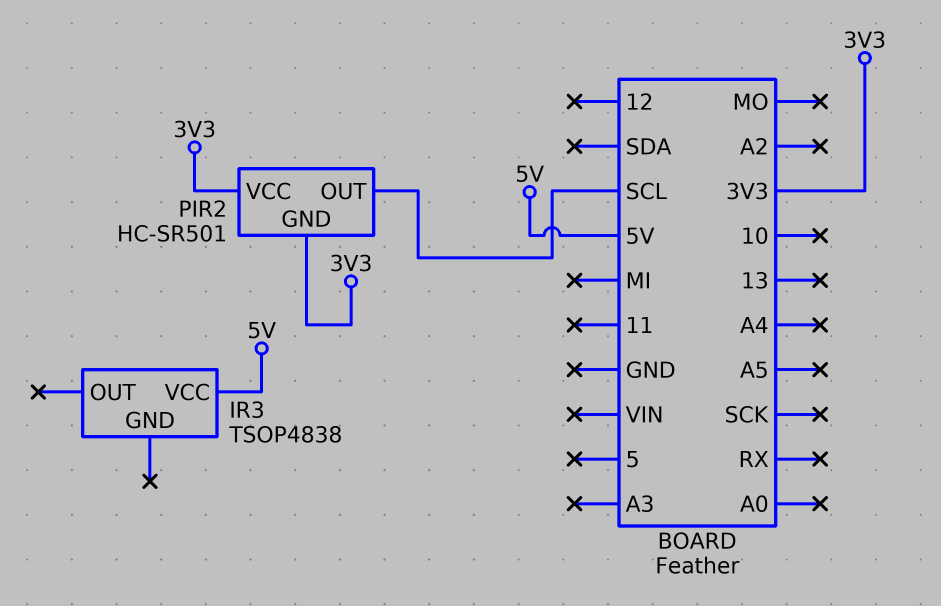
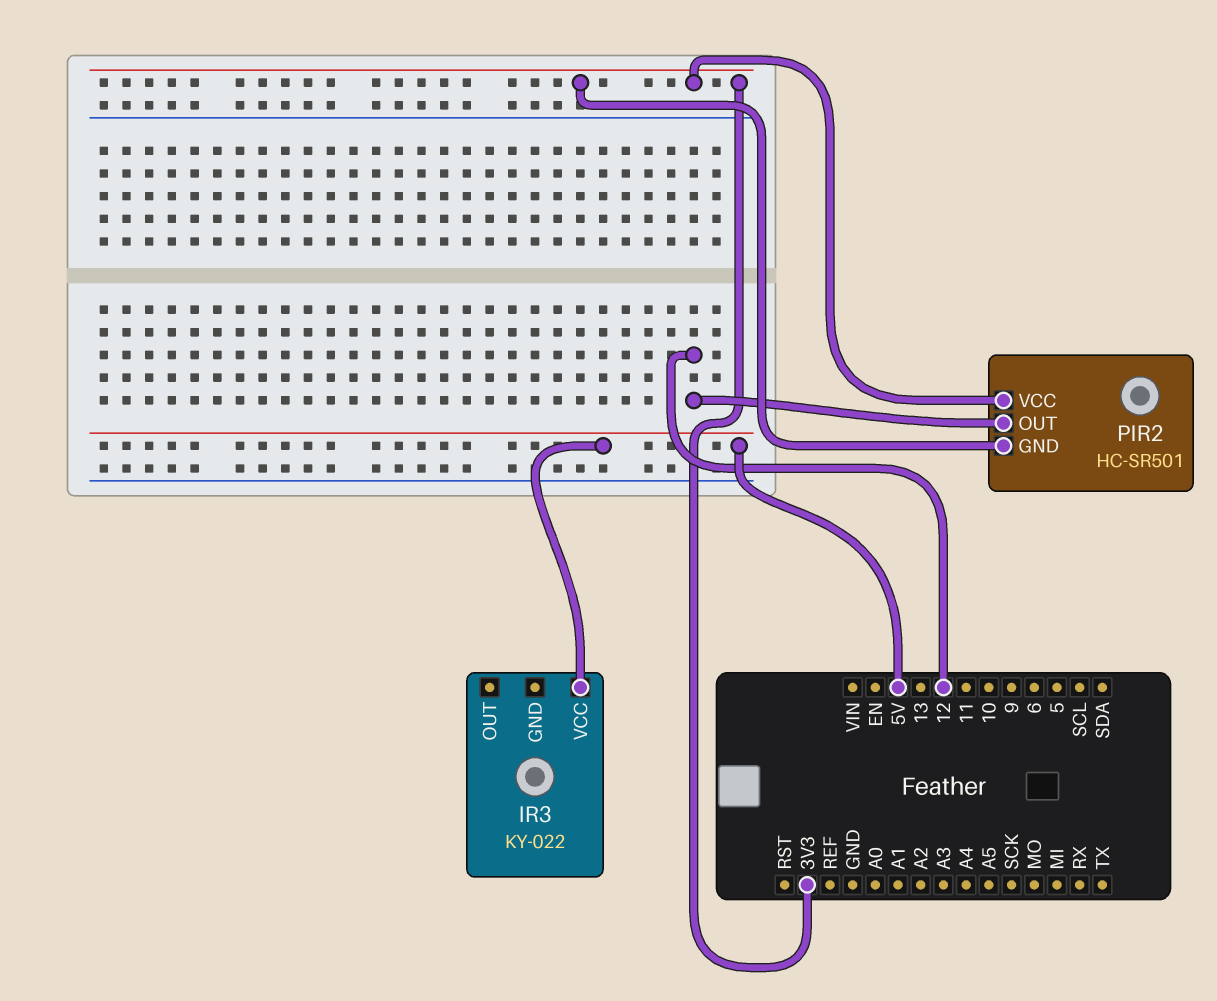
IR3: TSOP4838 -> KY-022
PIR2 pin OUT: SCL -> 12

